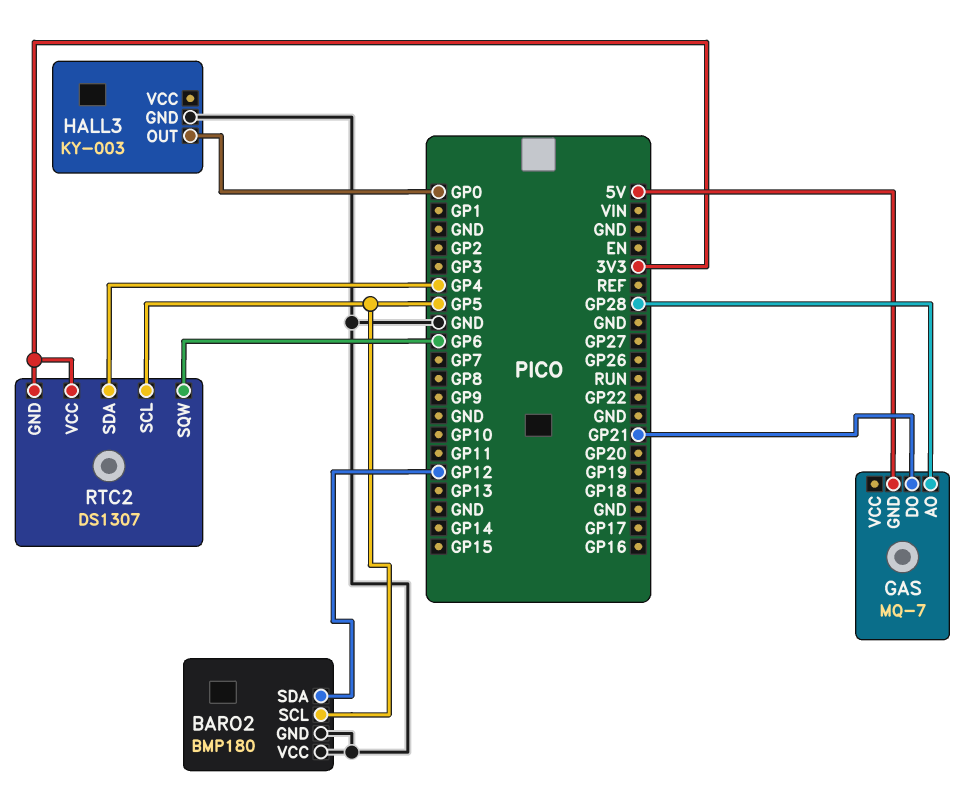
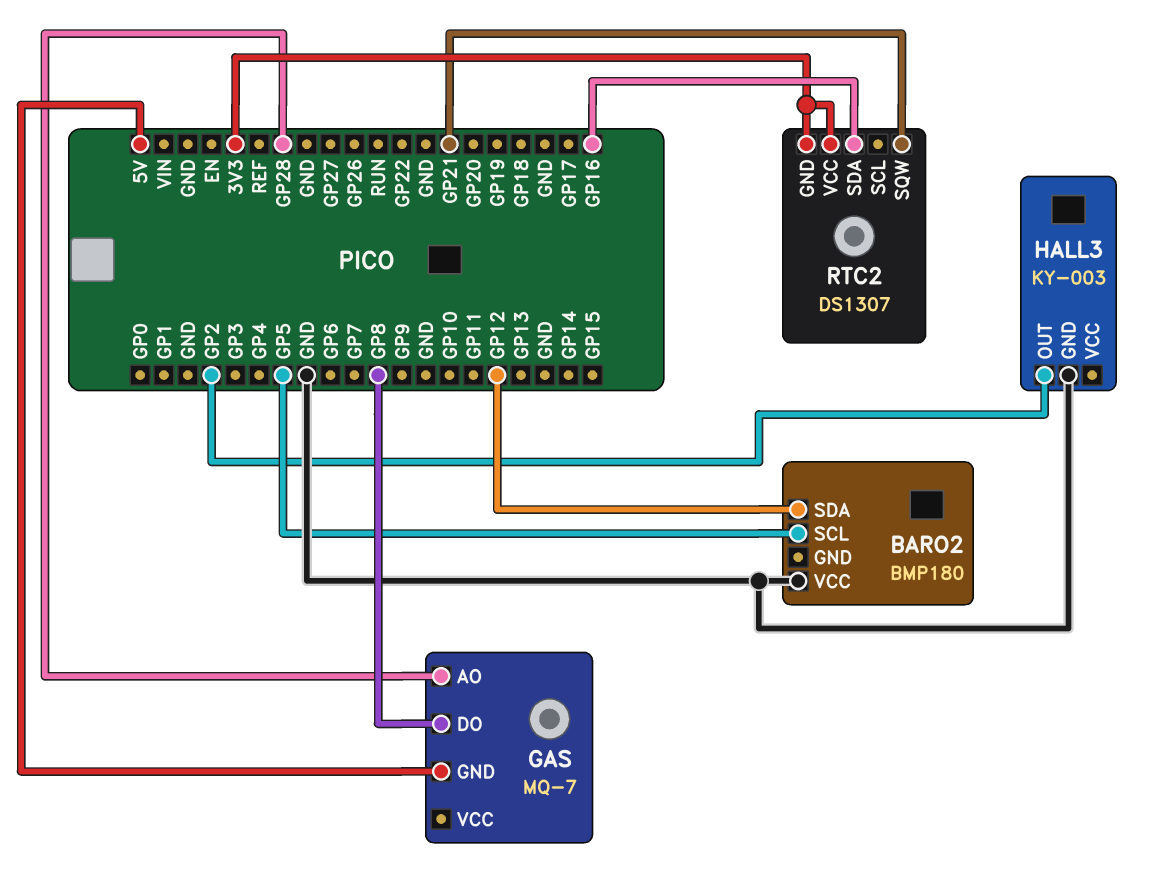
BARO2 pin GND: GND -> none
GAS pin DO: GP21 -> GP8
HALL3 pin OUT: GP0 -> GP2
RTC2 pin SCL: GP5 -> none
RTC2 pin SDA: GP4 -> GP16
RTC2 pin SQW: GP6 -> GP21

